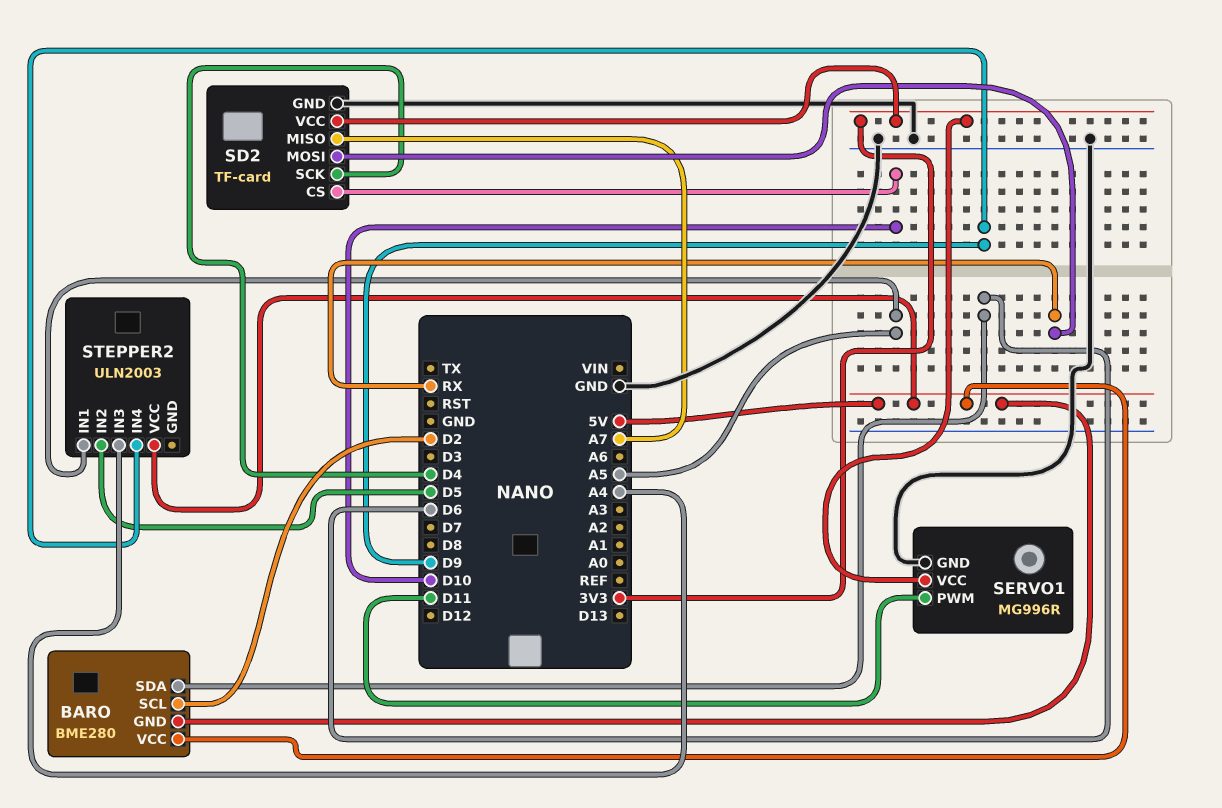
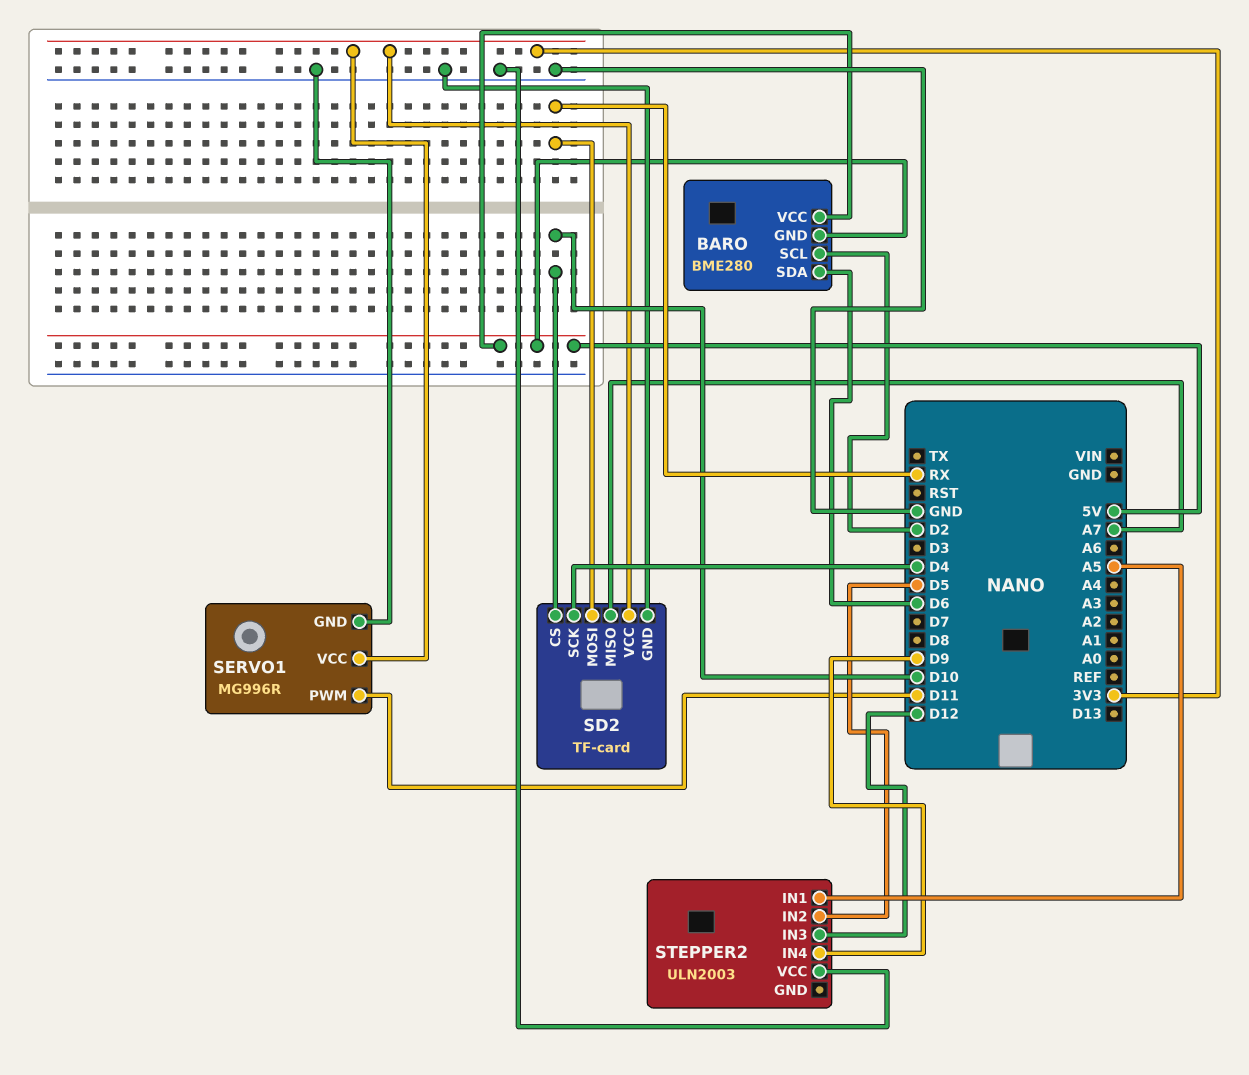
STEPPER2 pin IN3: A4 -> D12
STEPPER2 pin VCC: 5V -> GND

